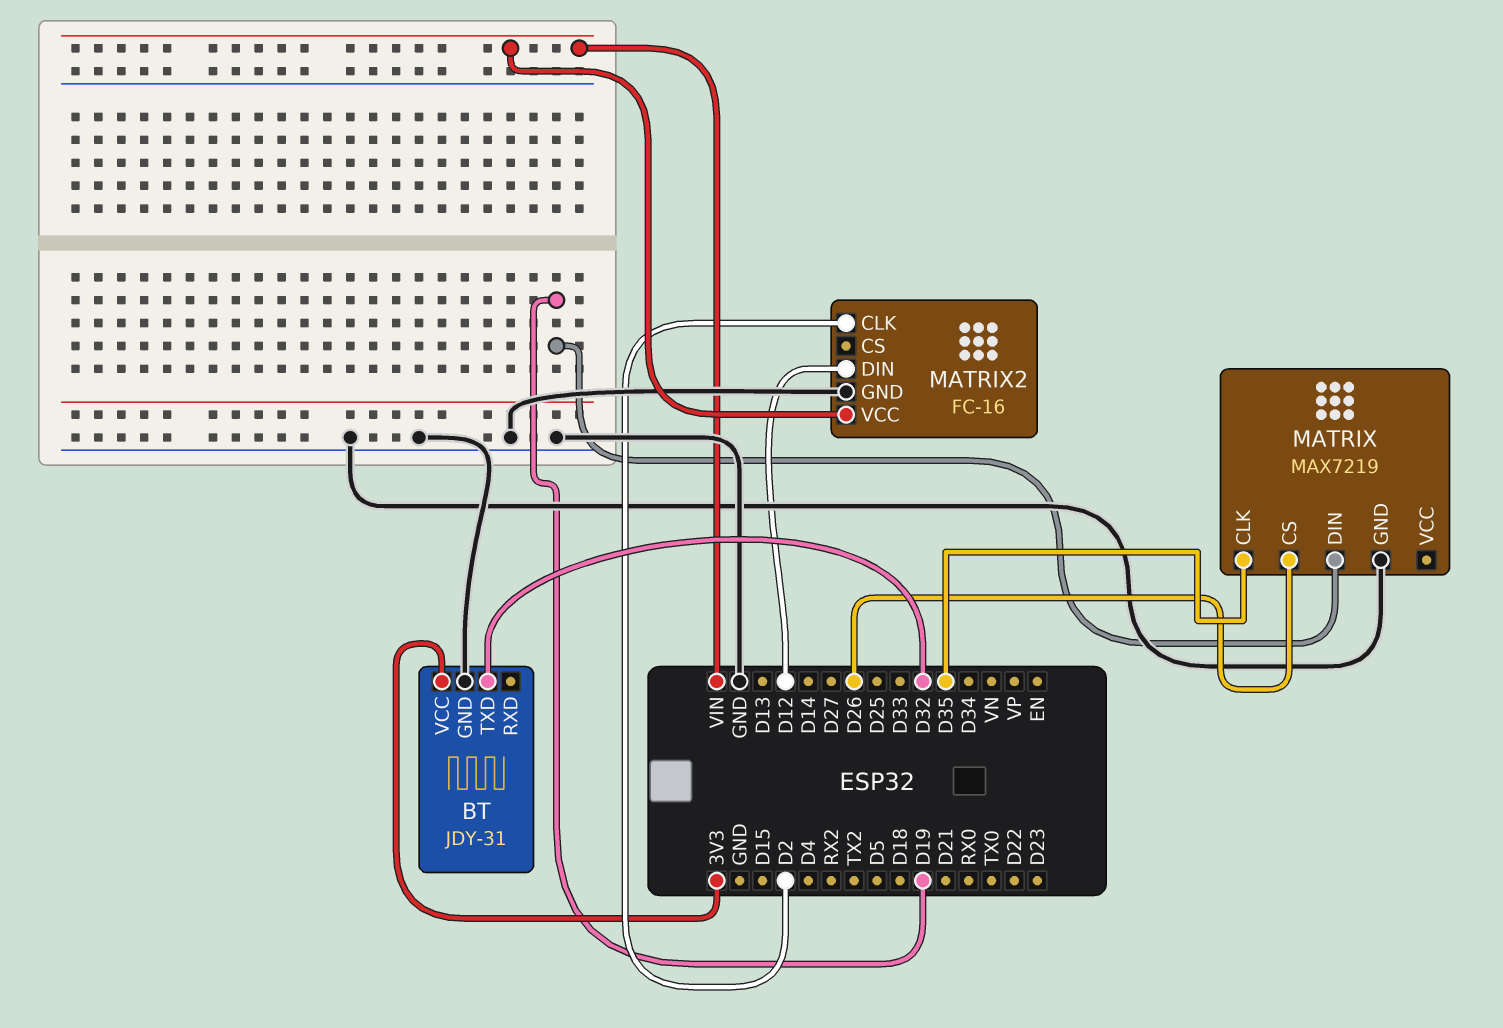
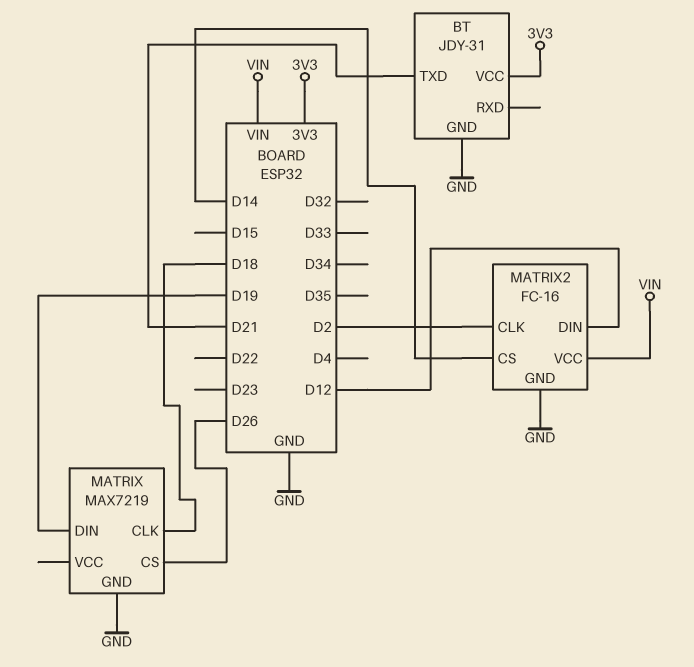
BT pin TXD: D32 -> D21
MATRIX pin CLK: D35 -> D18
MATRIX2 pin CS: none -> D14

